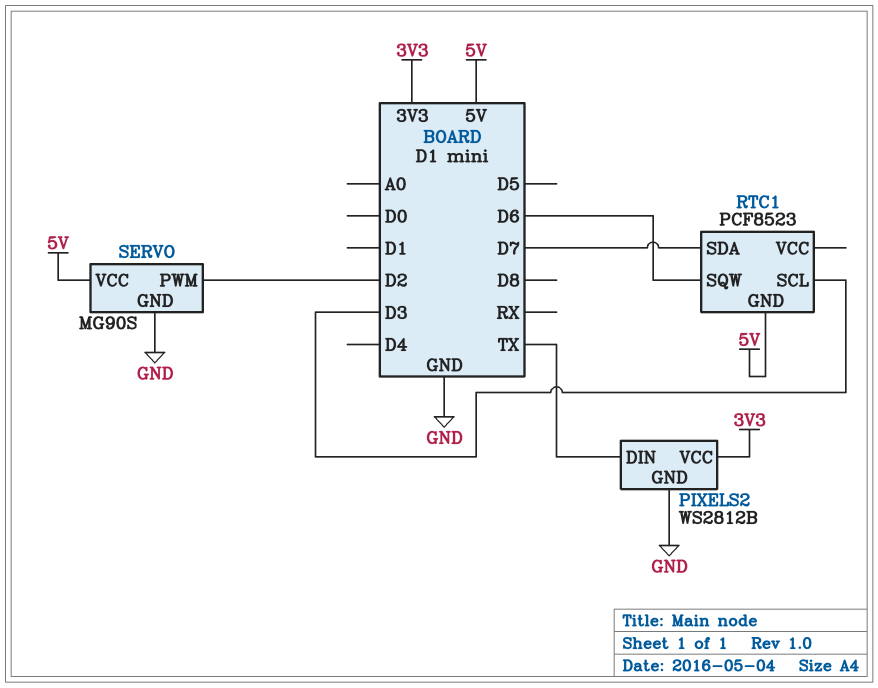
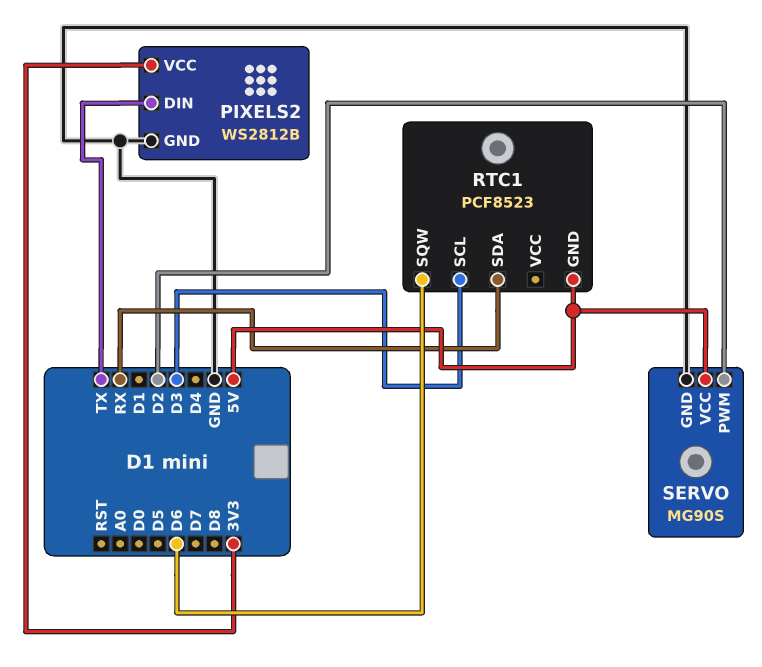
RTC1 pin SDA: D7 -> RX

